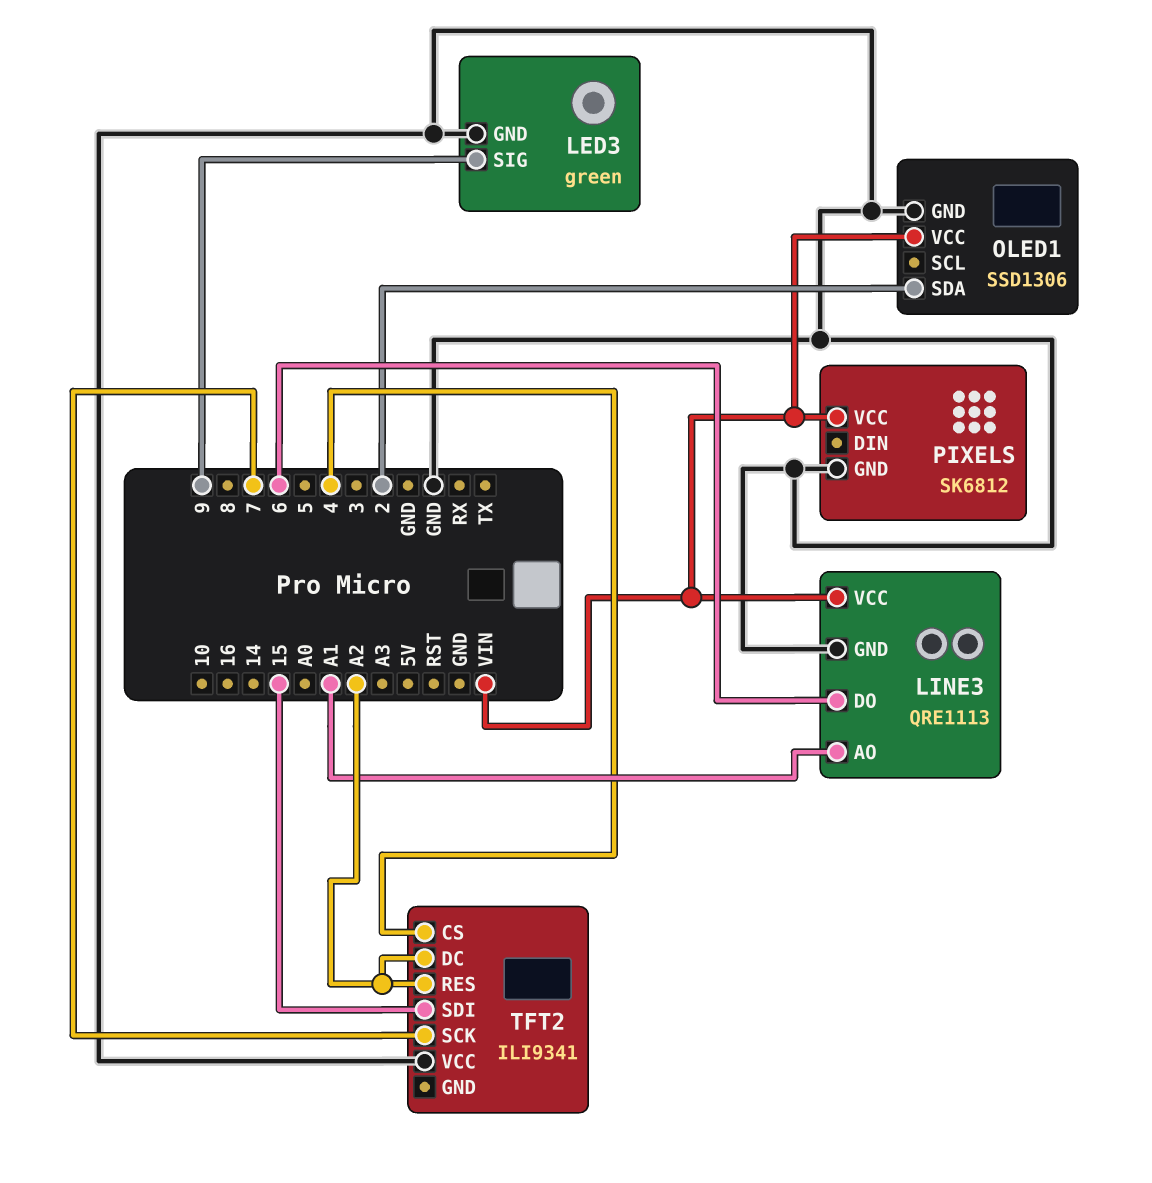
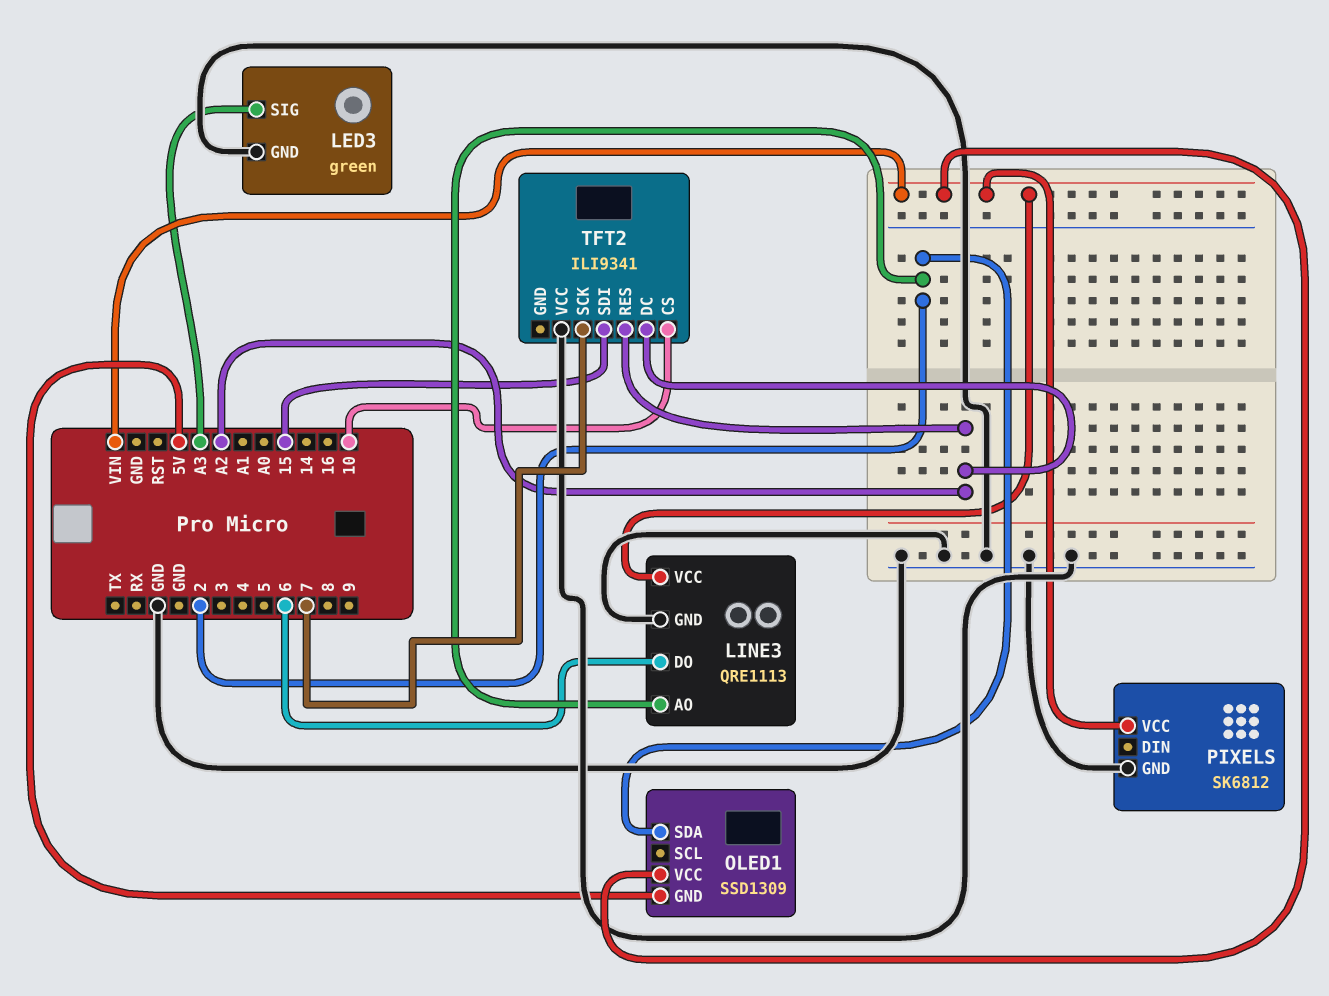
LED3 pin SIG: 9 -> A3
LINE3 pin AO: A1 -> 2
OLED1: SSD1306 -> SSD1309
OLED1 pin GND: GND -> 5V
TFT2 pin CS: 4 -> 10

